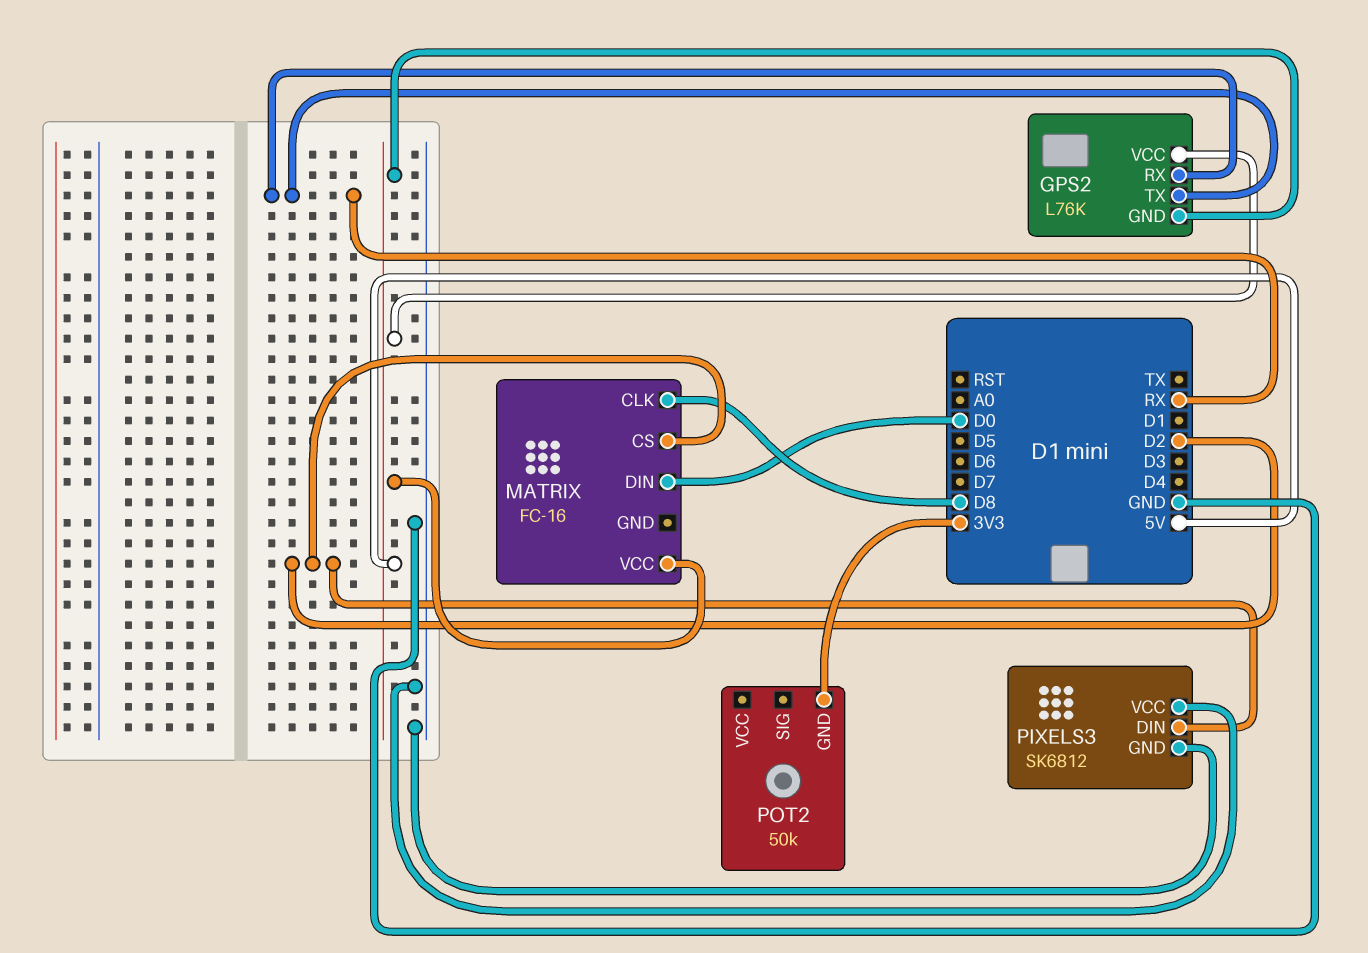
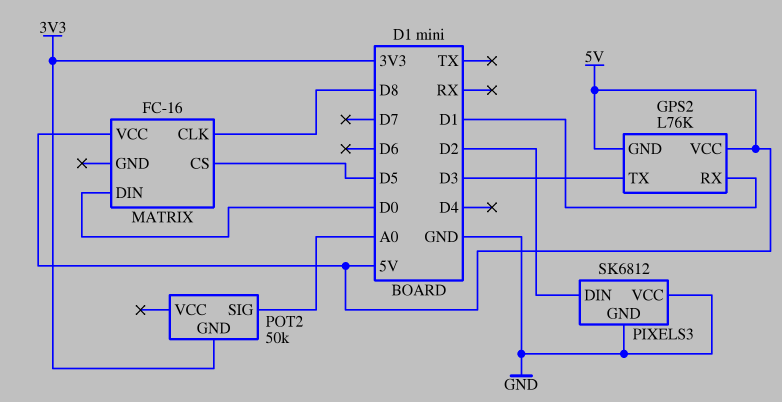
GPS2 pin RX: RX -> D1
GPS2 pin TX: RX -> D3
MATRIX pin CS: D2 -> D5
POT2 pin SIG: none -> A0

